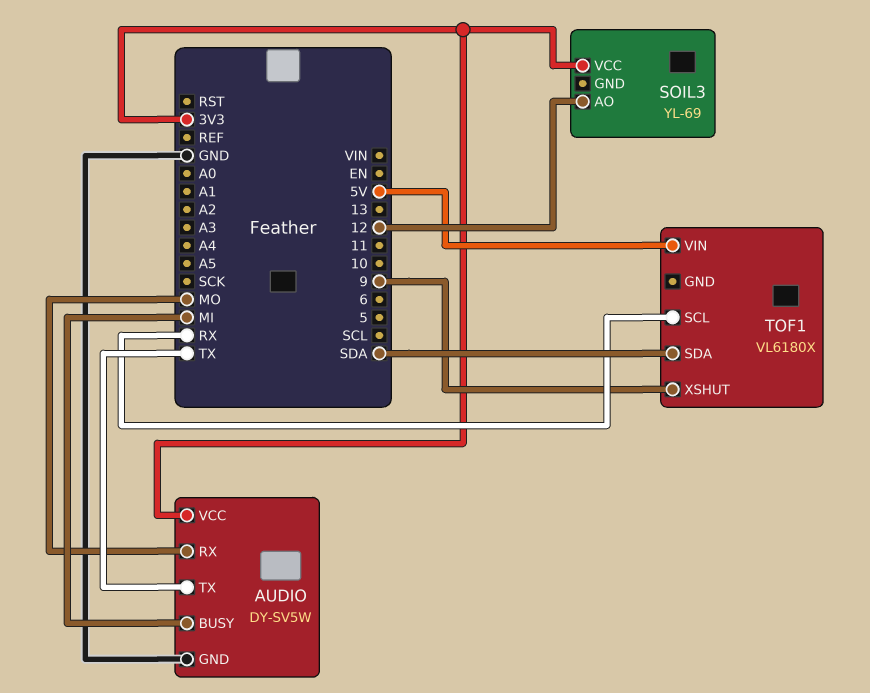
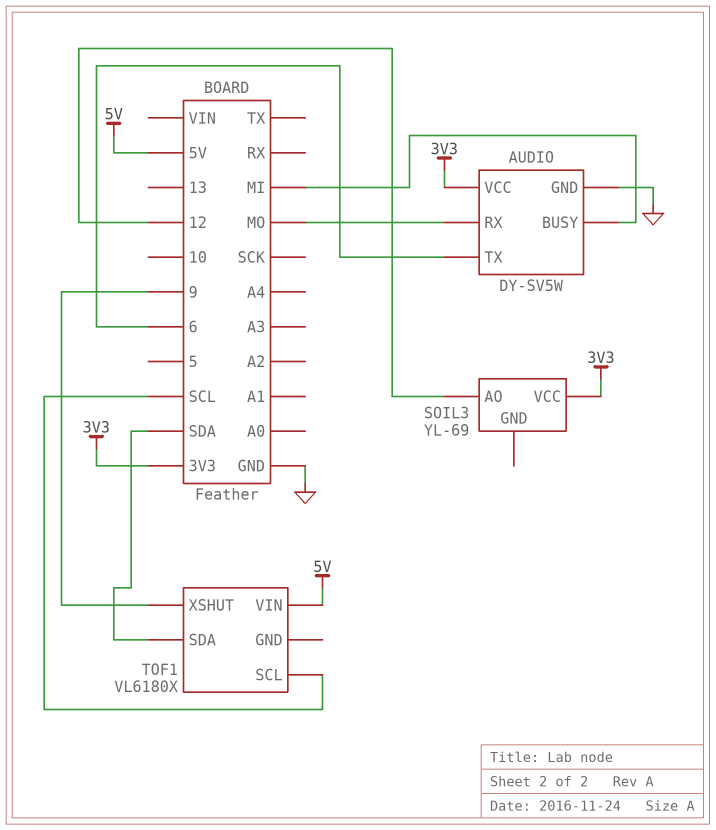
AUDIO pin TX: TX -> 6
TOF1 pin SCL: RX -> SCL

